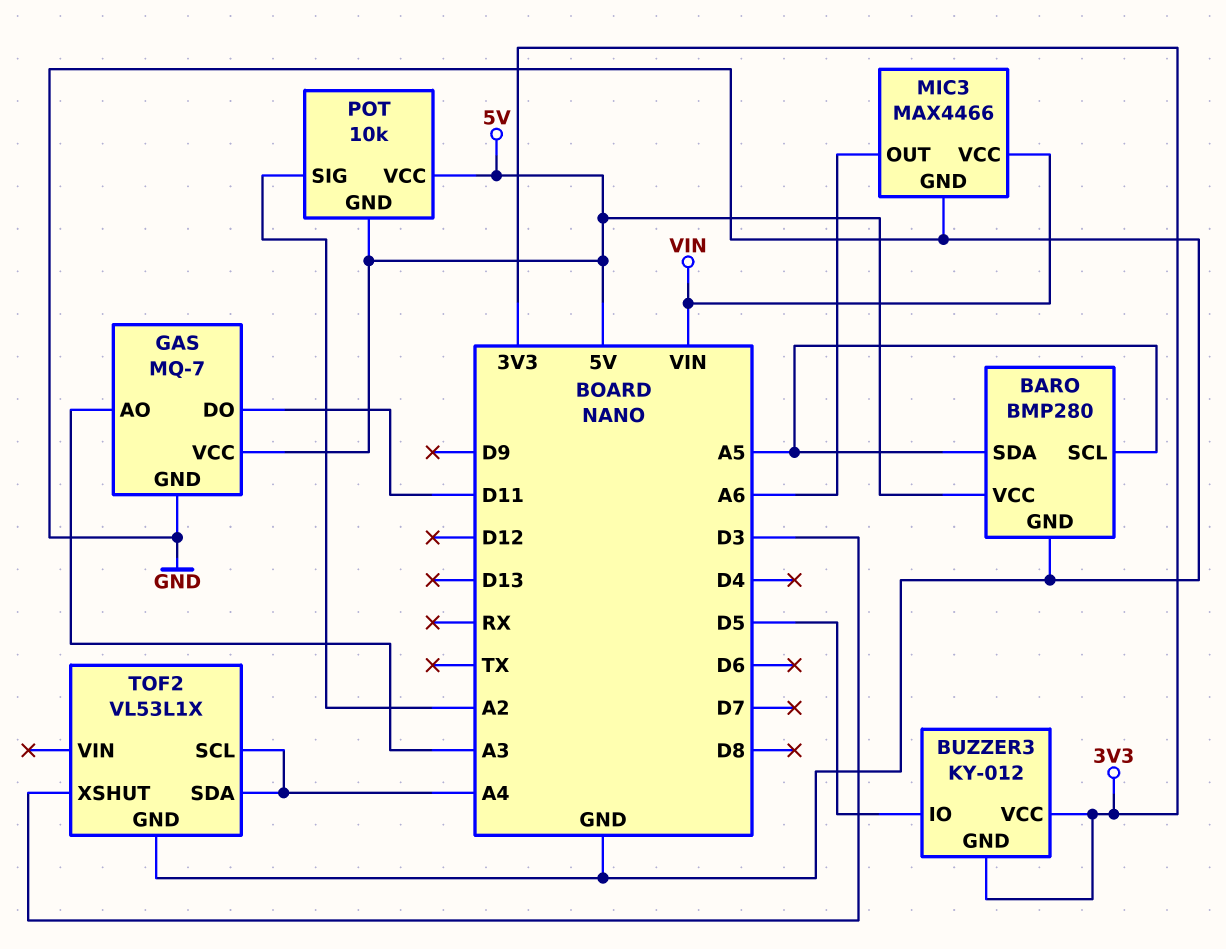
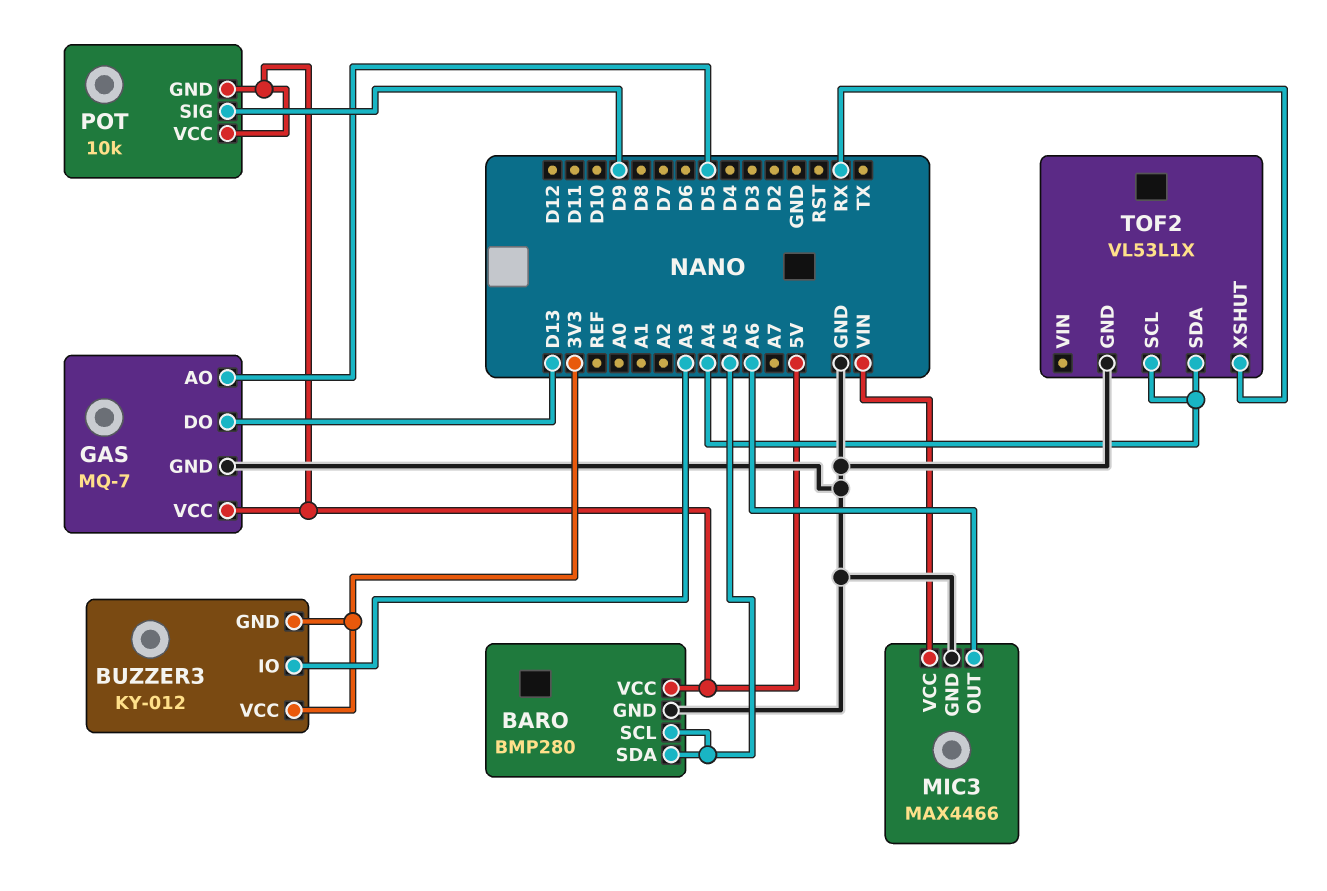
BUZZER3 pin IO: D5 -> A3
GAS pin AO: A3 -> D5
GAS pin DO: D11 -> D13
POT pin SIG: A2 -> D9
TOF2 pin XSHUT: D3 -> RX

